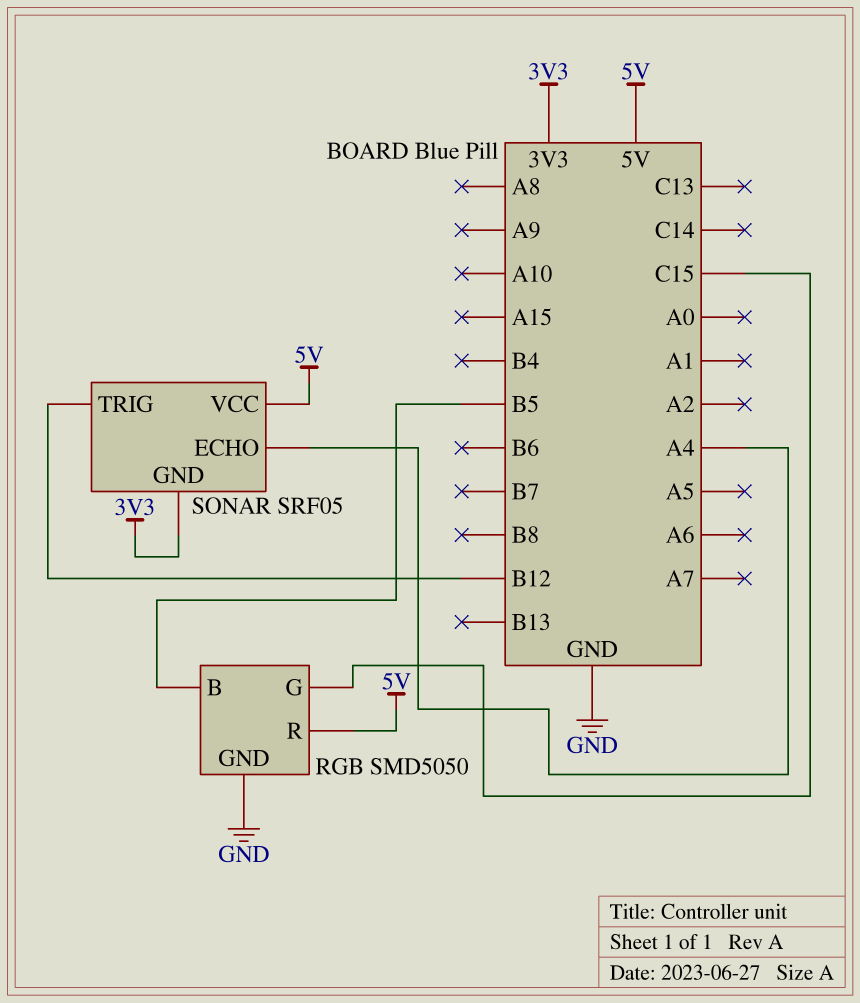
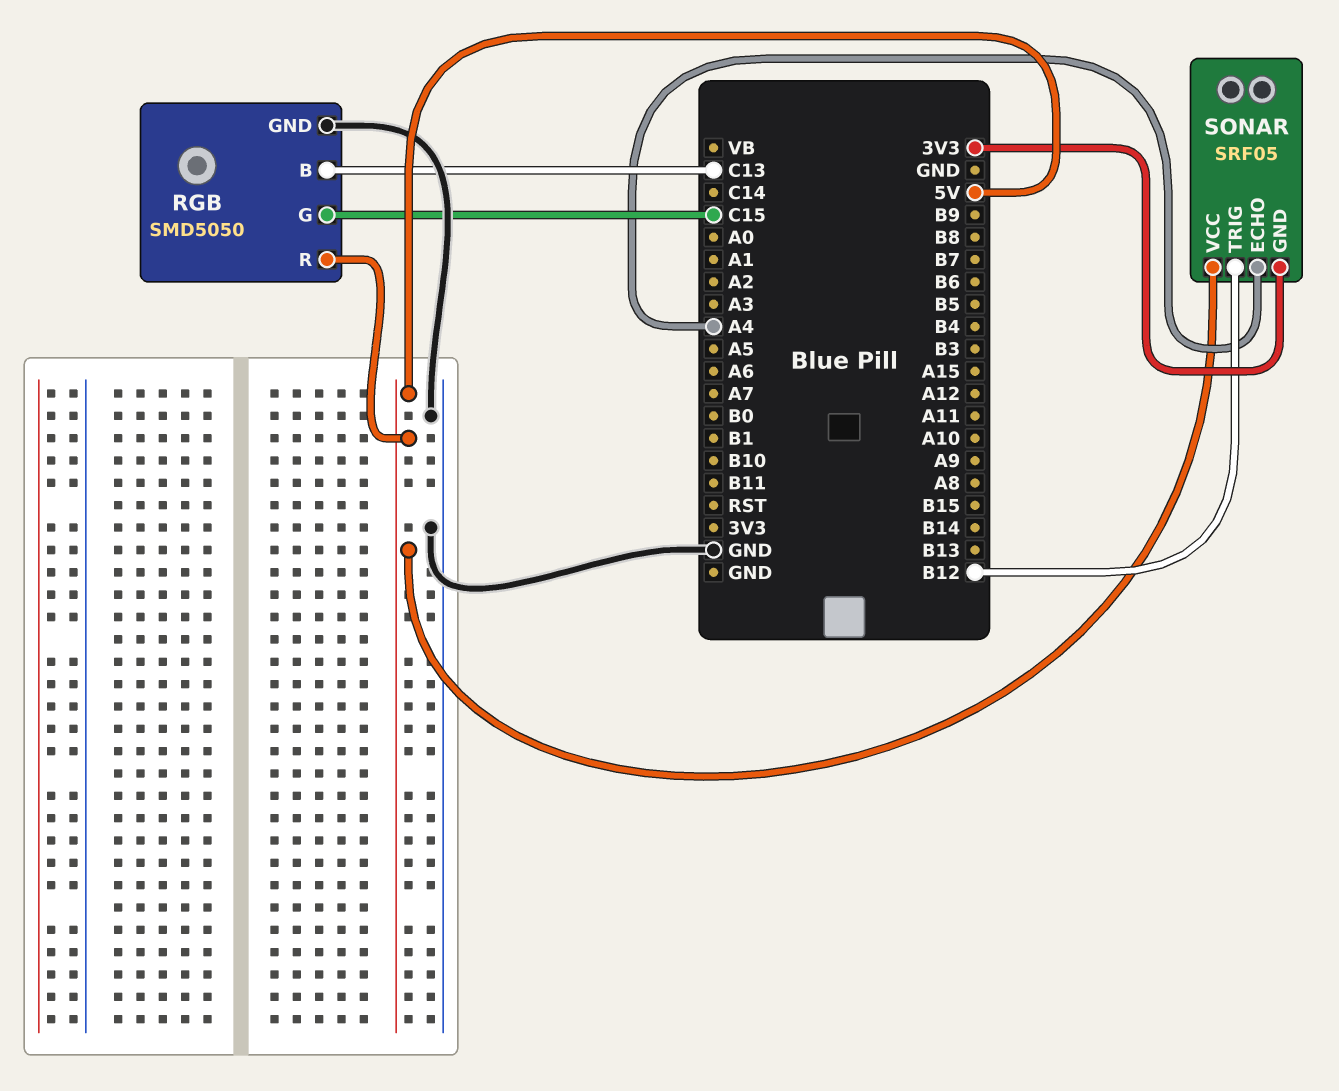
RGB pin B: B5 -> C13

